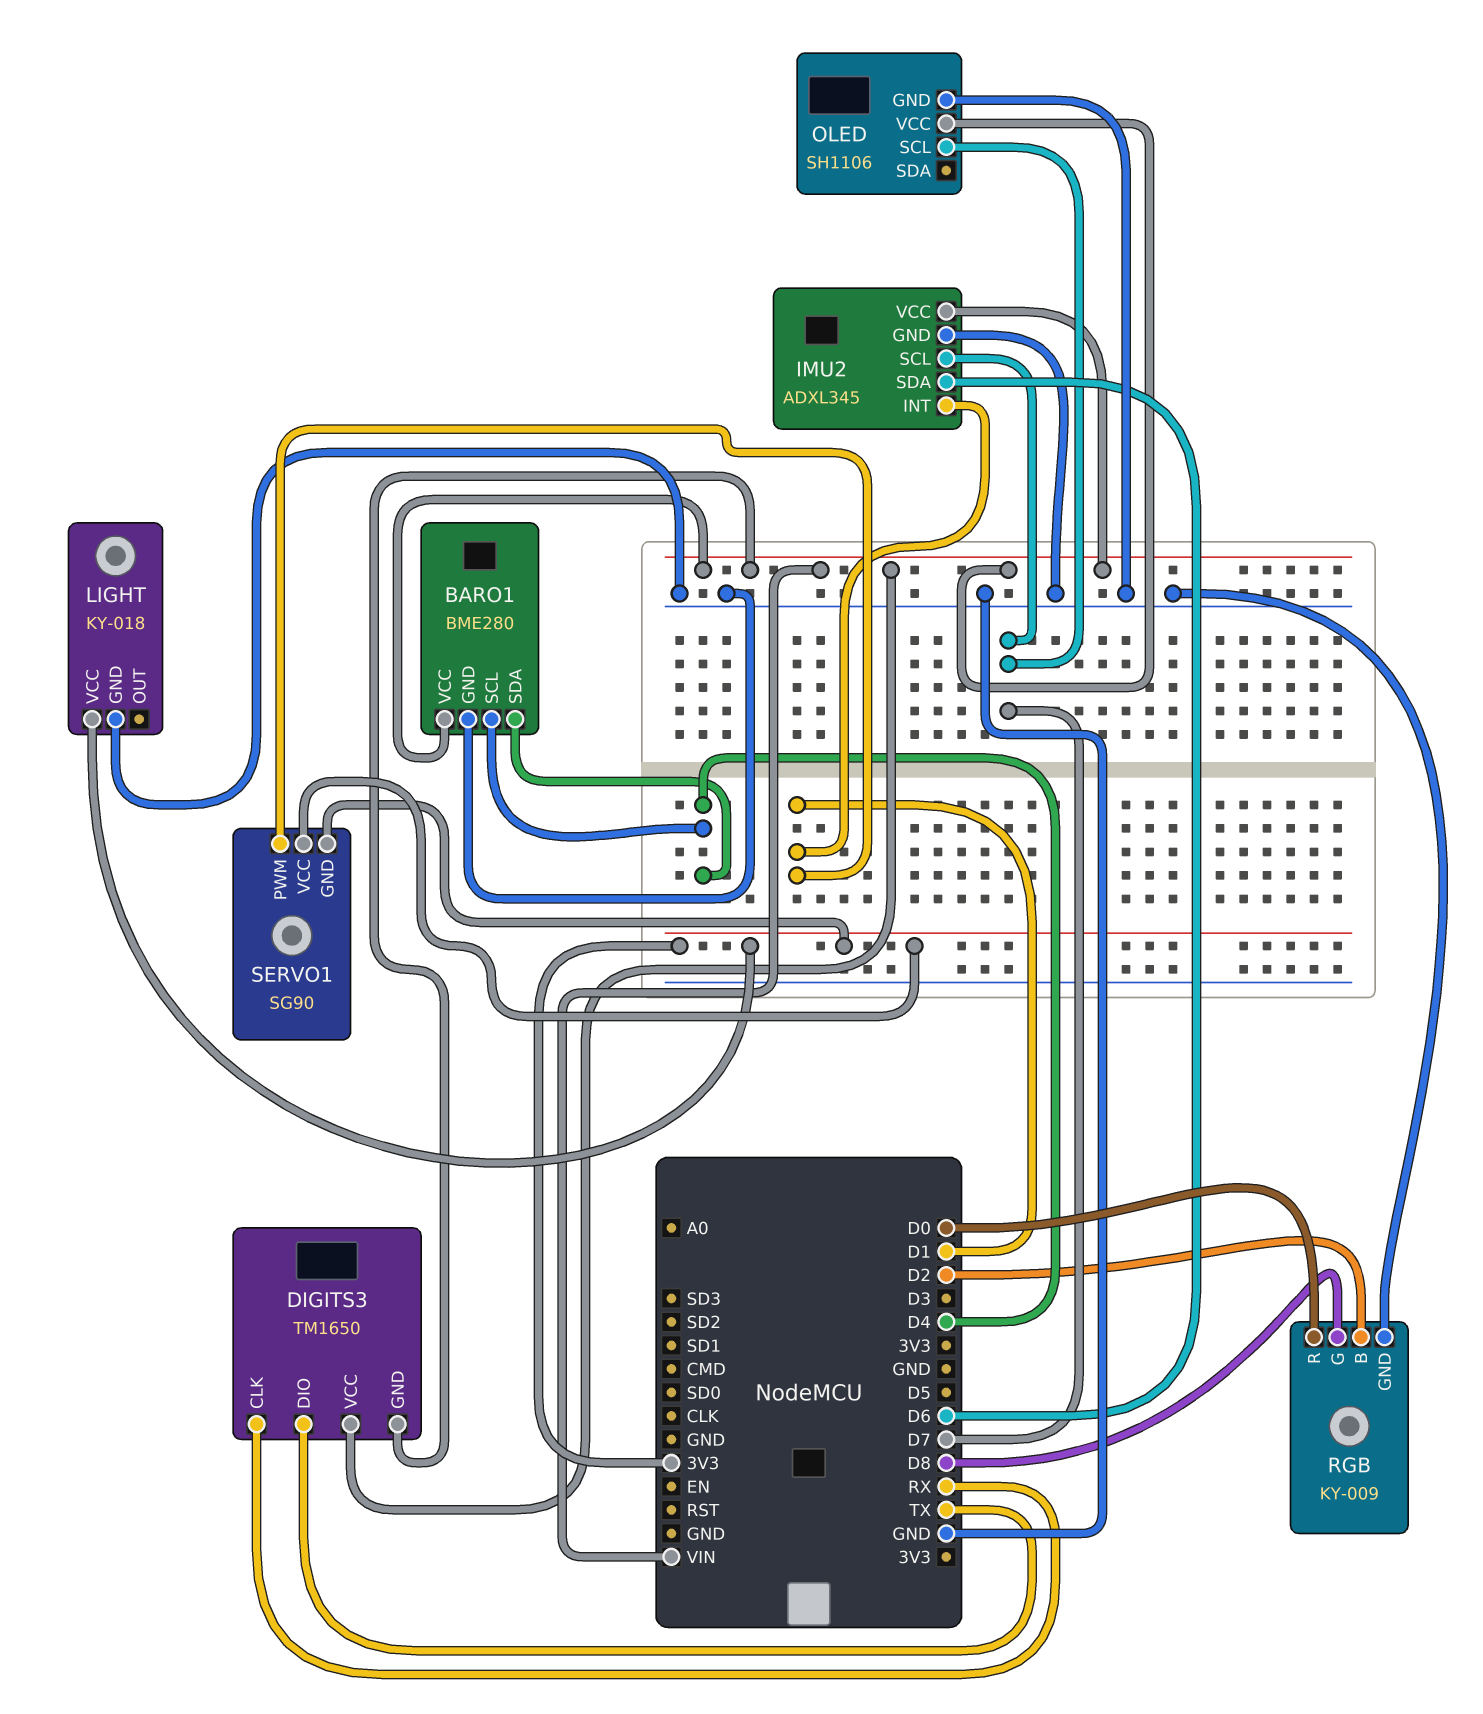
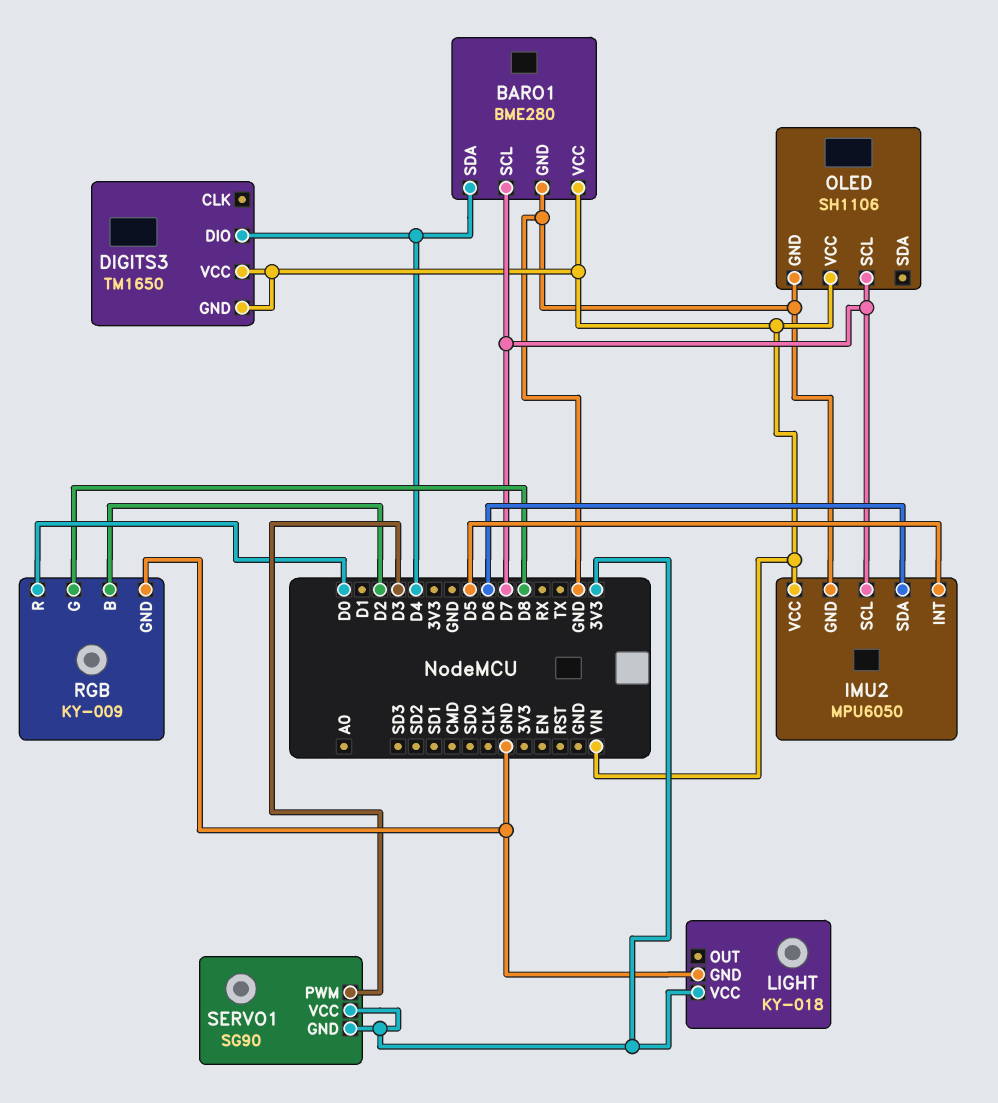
BARO1 pin SCL: D4 -> D7
DIGITS3 pin CLK: RX -> none
DIGITS3 pin DIO: TX -> D4
IMU2: ADXL345 -> MPU6050
IMU2 pin INT: D1 -> D5
SERVO1 pin PWM: D1 -> D3

